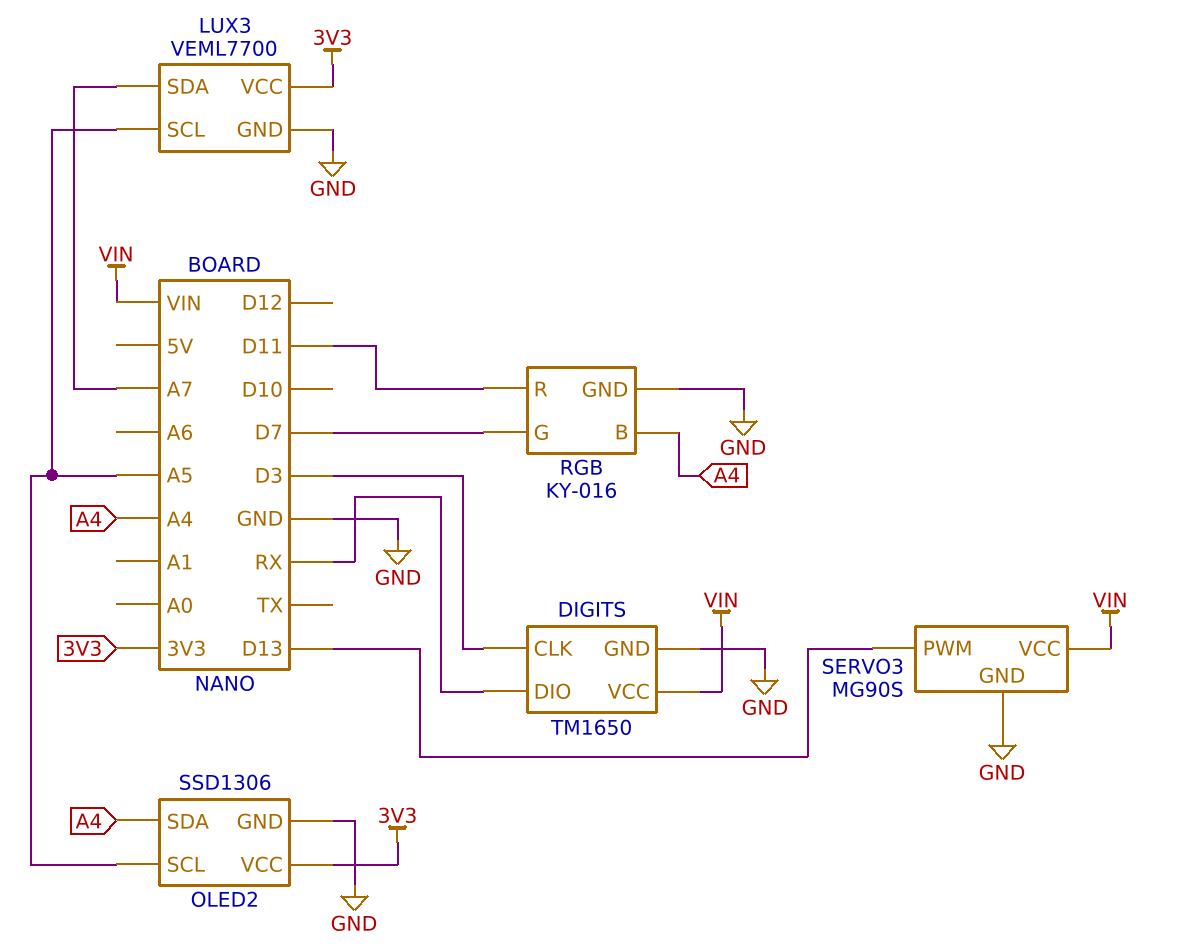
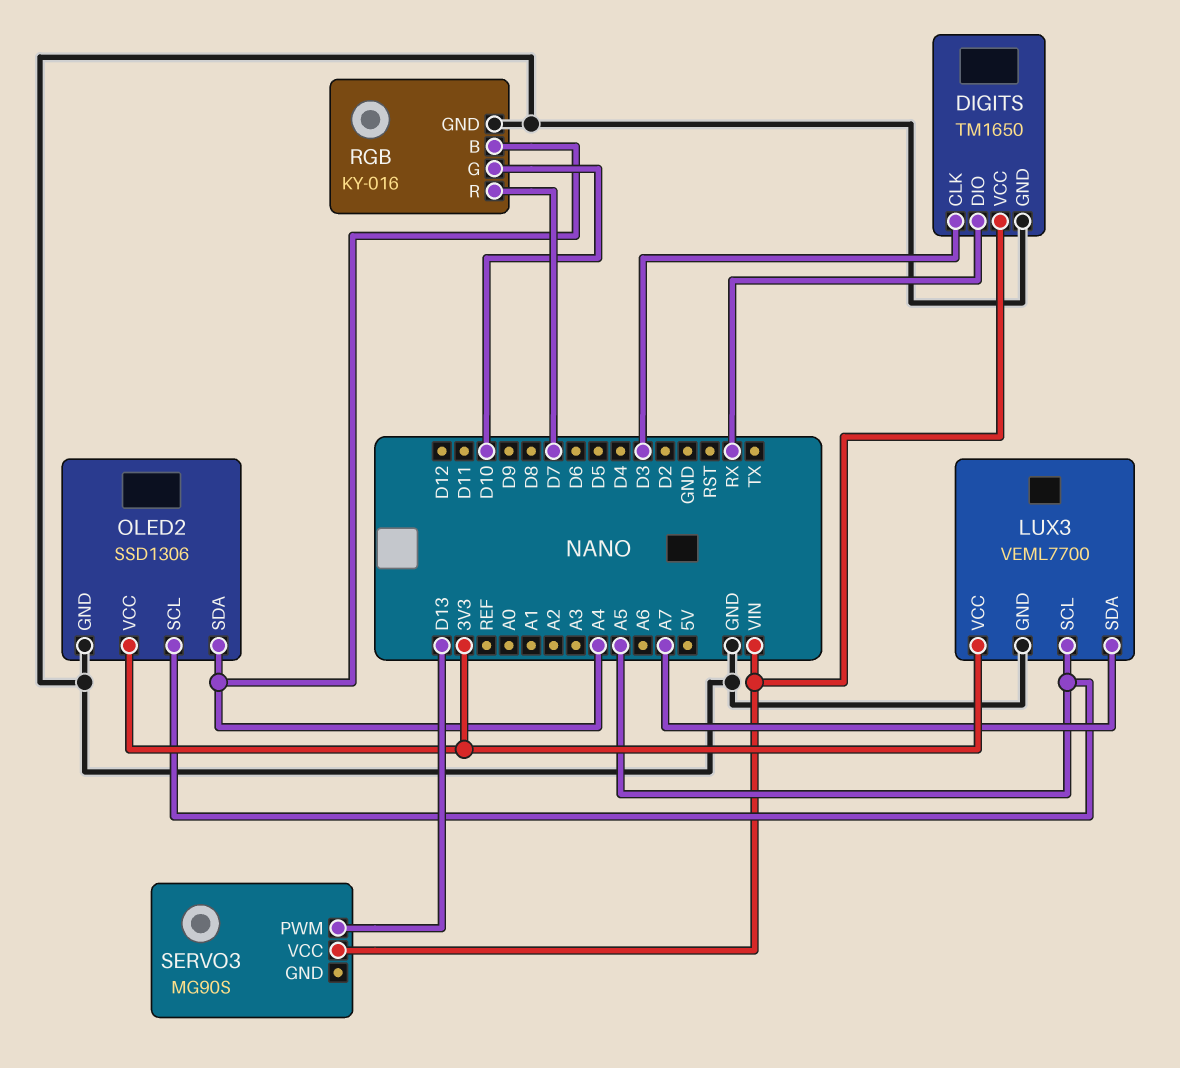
RGB pin G: D7 -> D10
RGB pin R: D11 -> D7
SERVO3 pin GND: GND -> none

